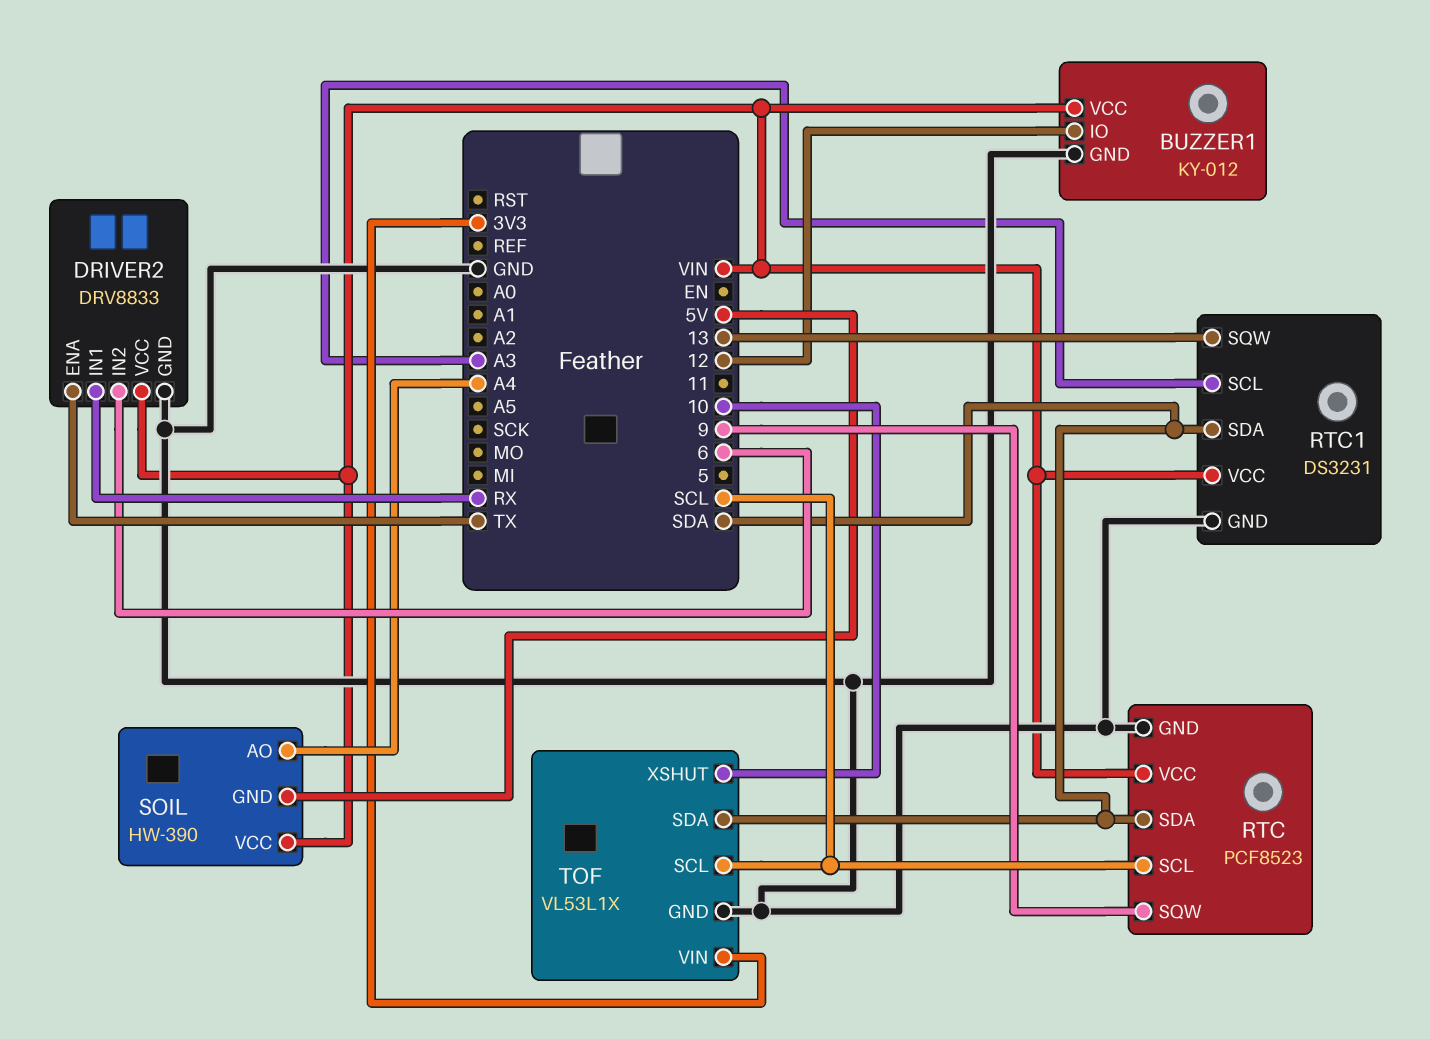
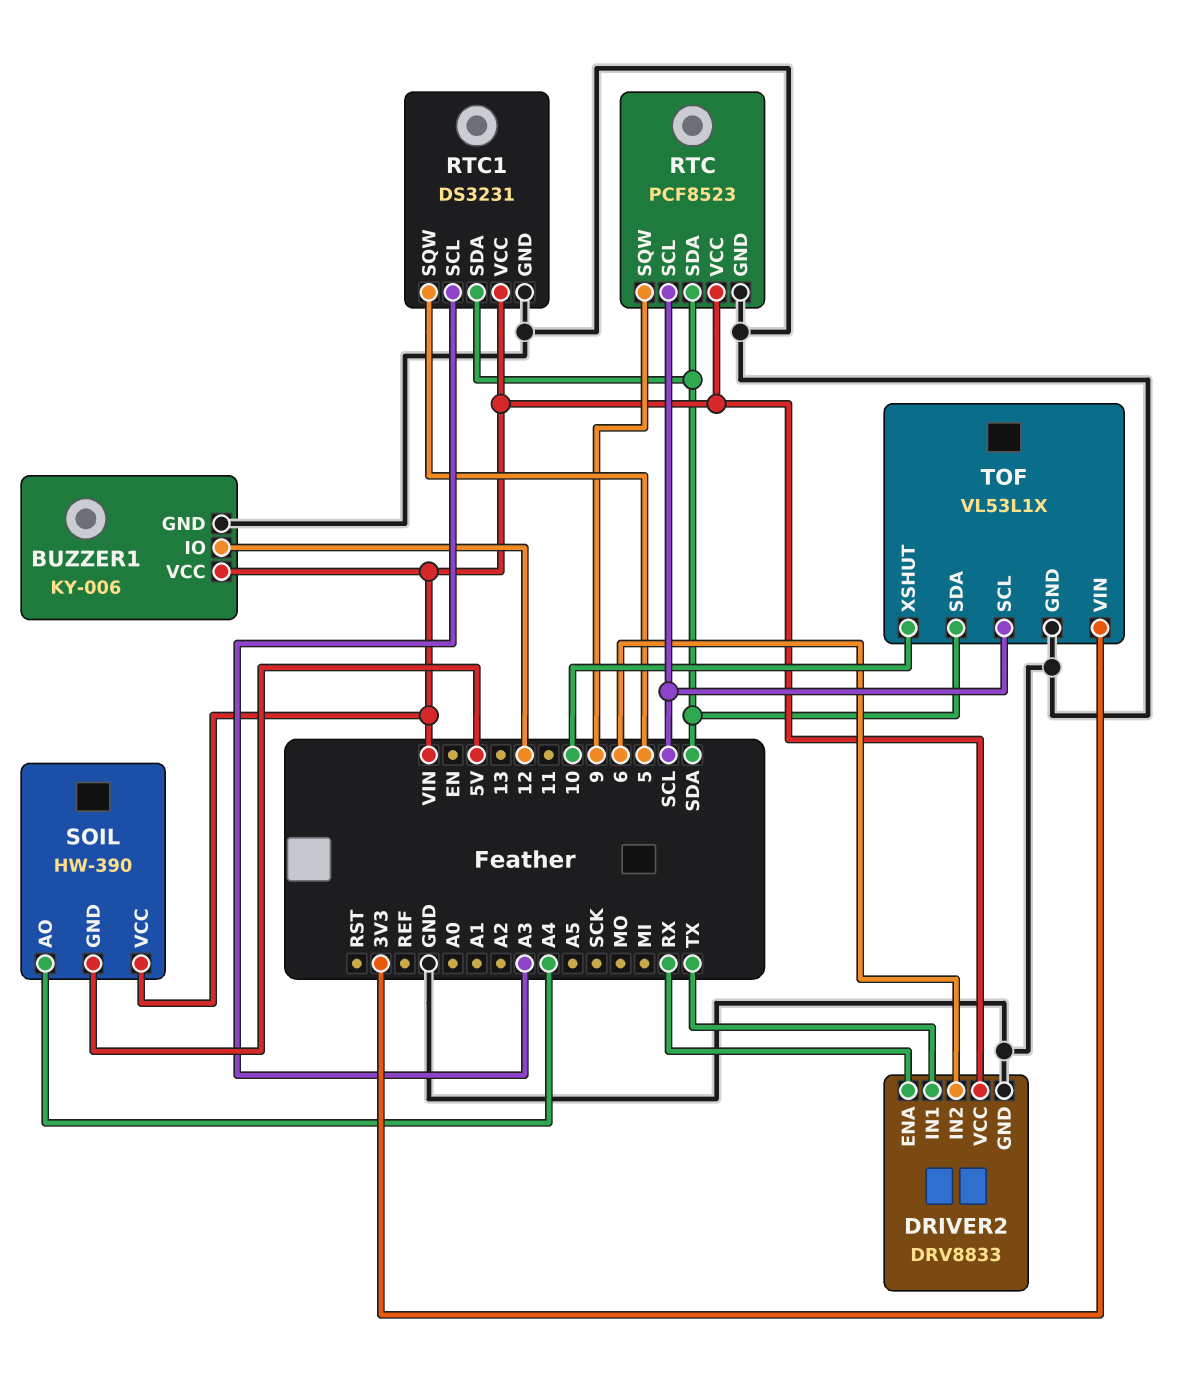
BUZZER1: KY-012 -> KY-006
DRIVER2 pin ENA: TX -> RX
DRIVER2 pin IN1: RX -> TX
RTC1 pin SQW: 13 -> 5

